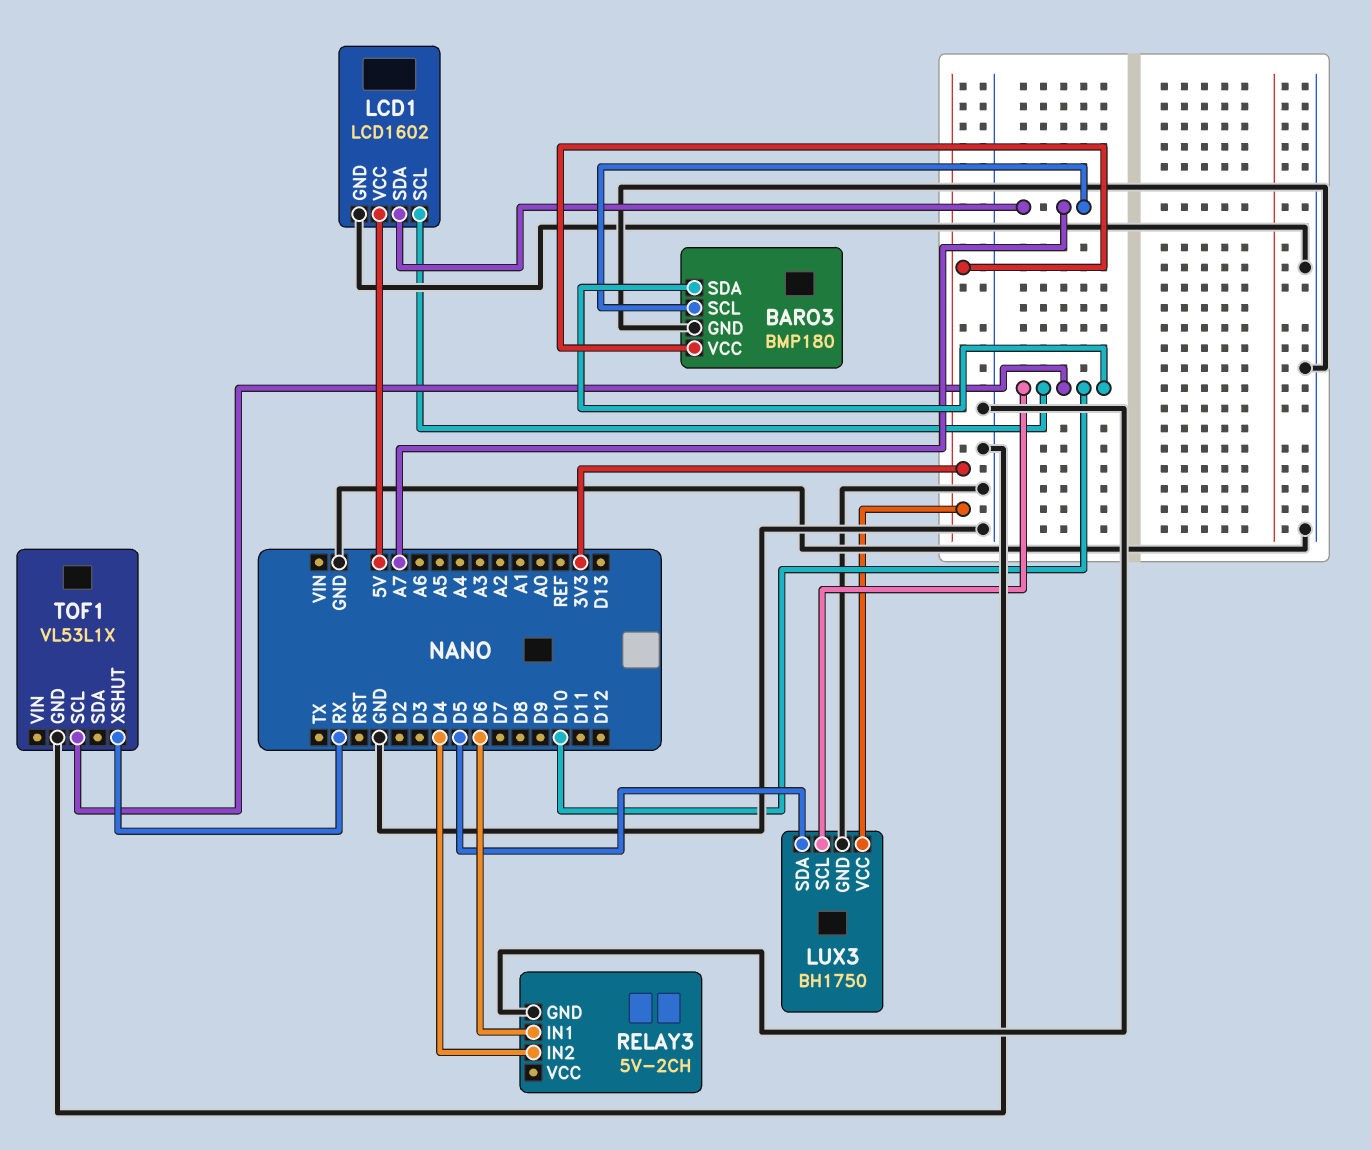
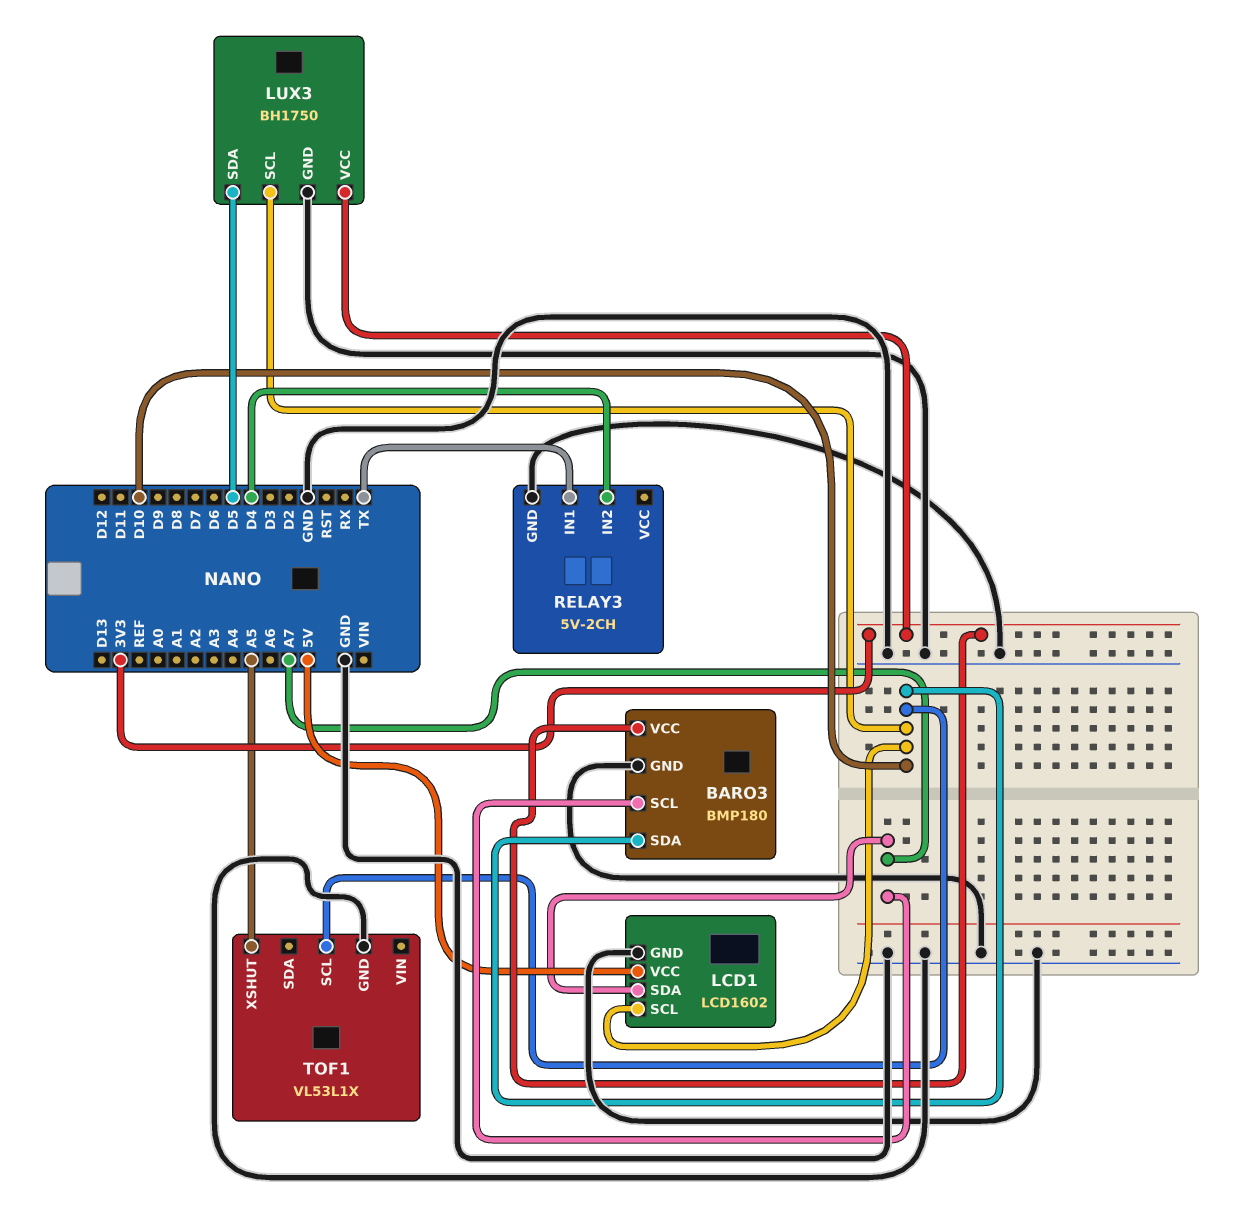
RELAY3 pin IN1: D6 -> TX
TOF1 pin XSHUT: RX -> A5

